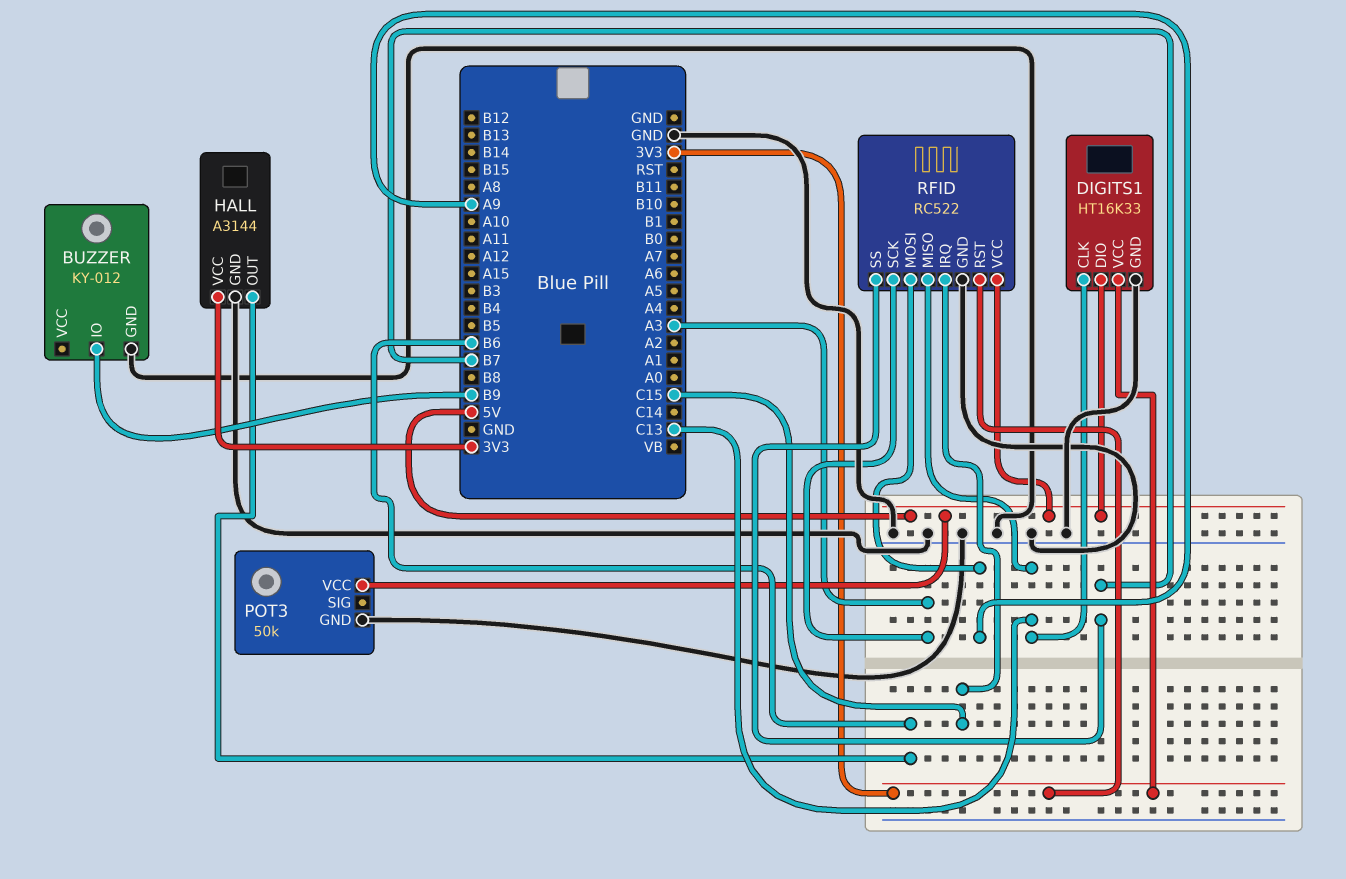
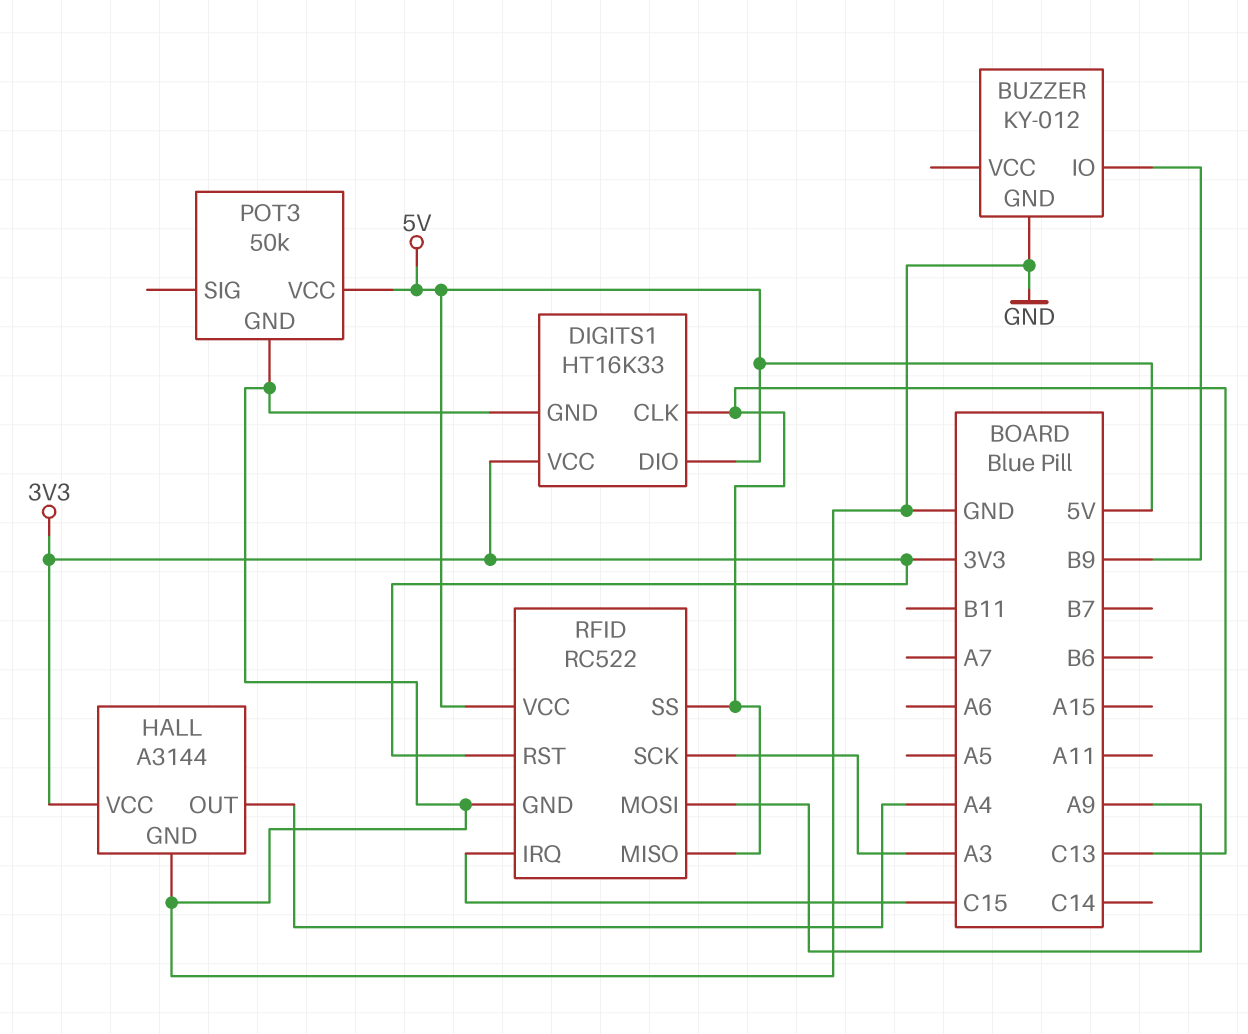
HALL pin OUT: B6 -> A4
RFID pin SS: B7 -> C13

